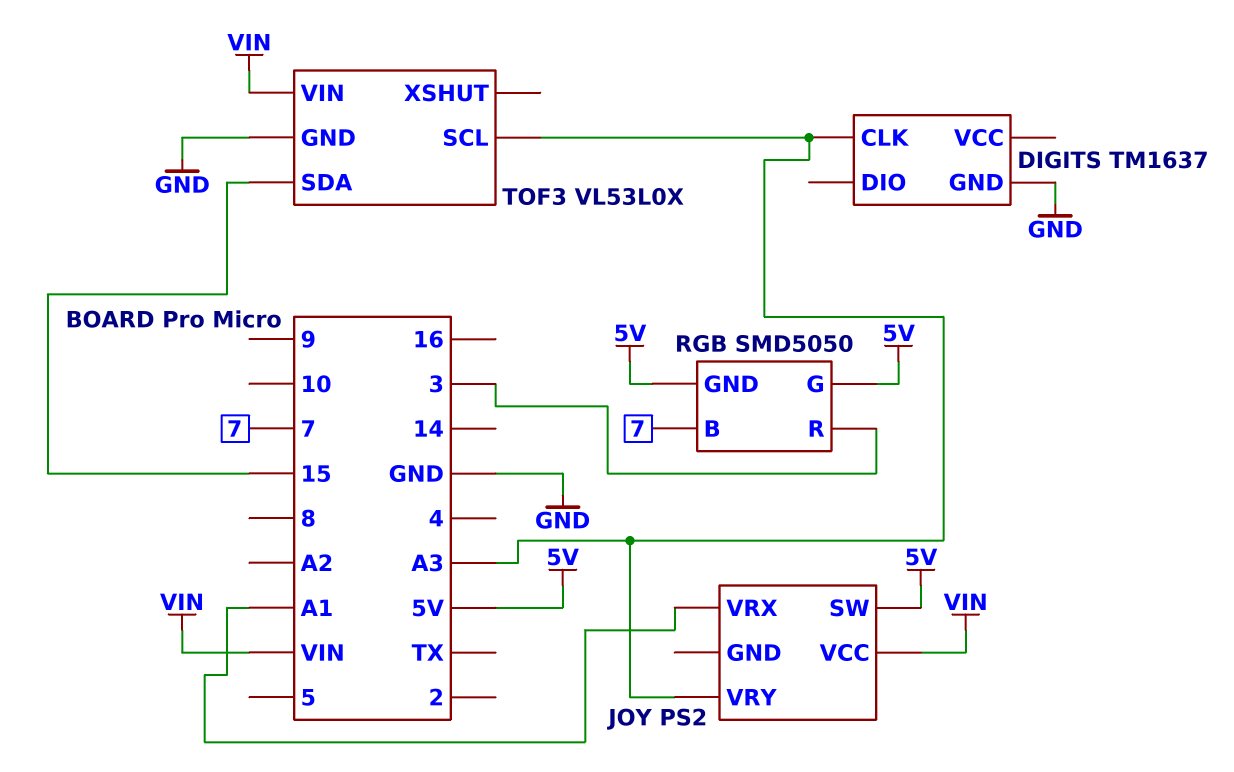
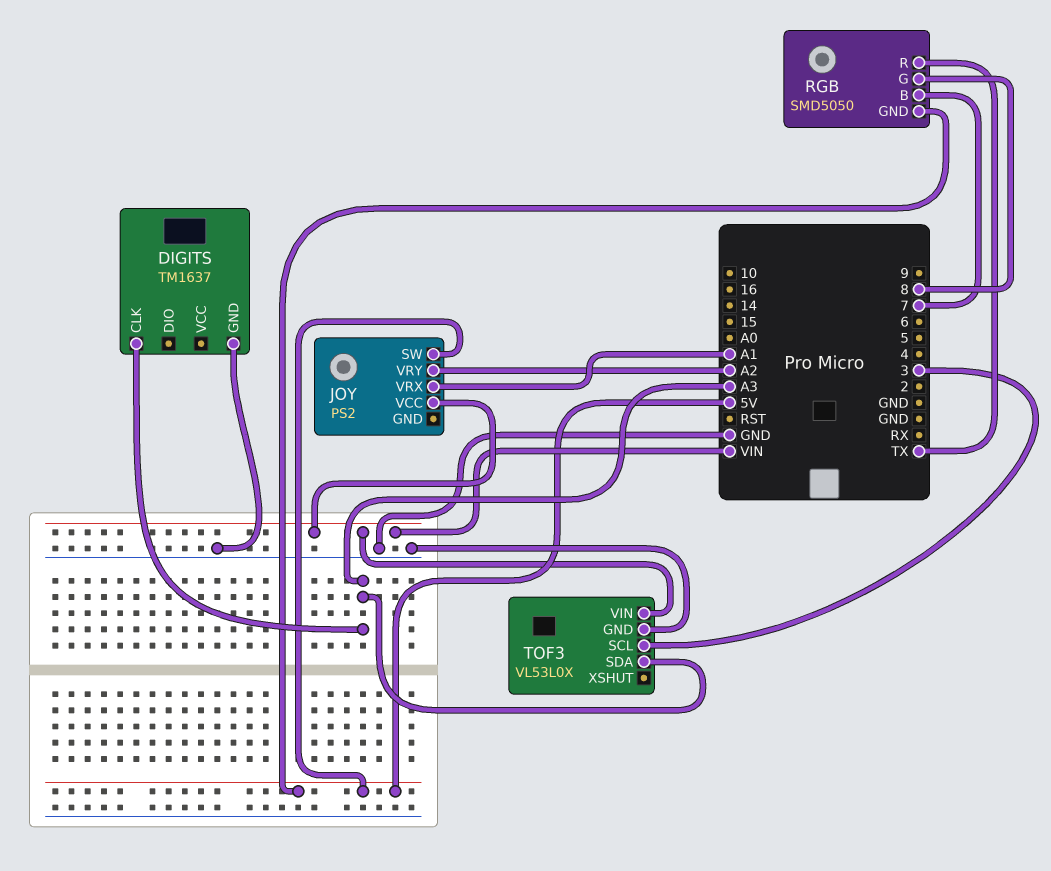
JOY pin VRY: A3 -> A2
RGB pin G: 5V -> 8
RGB pin R: 3 -> TX
TOF3 pin SCL: A3 -> 3
TOF3 pin SDA: 15 -> A3

